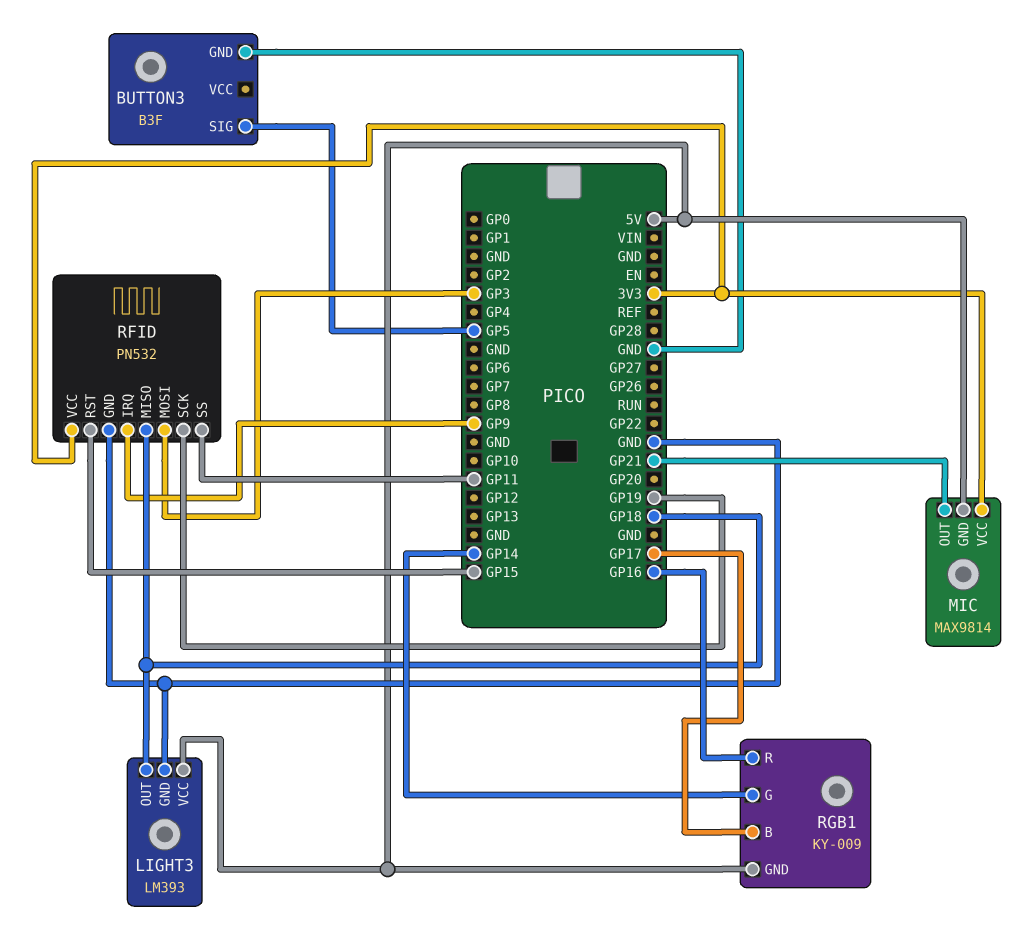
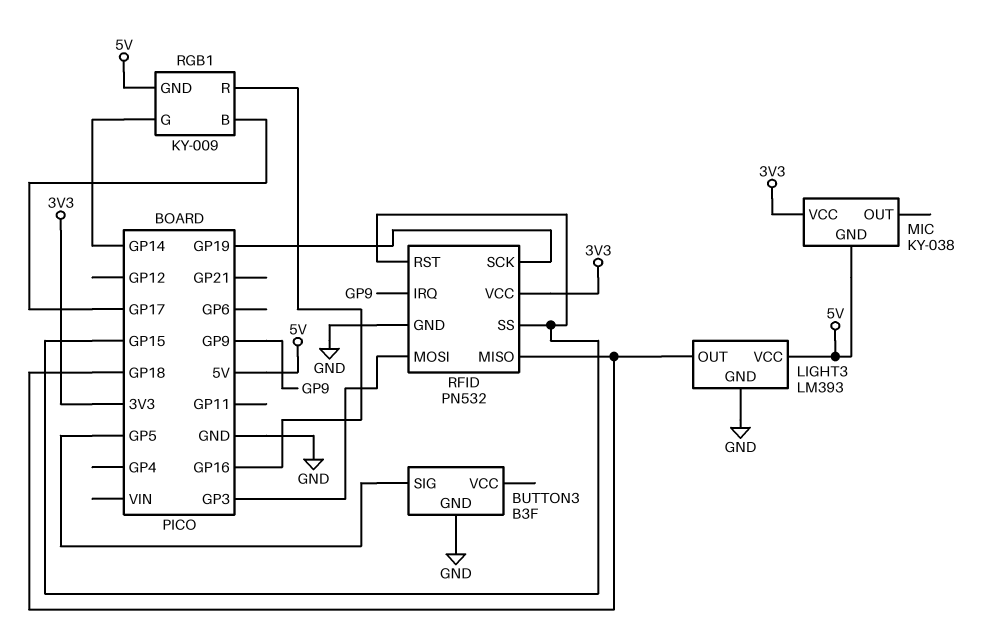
MIC: MAX9814 -> KY-038
MIC pin OUT: GP21 -> none
RFID pin SS: GP11 -> GP15

